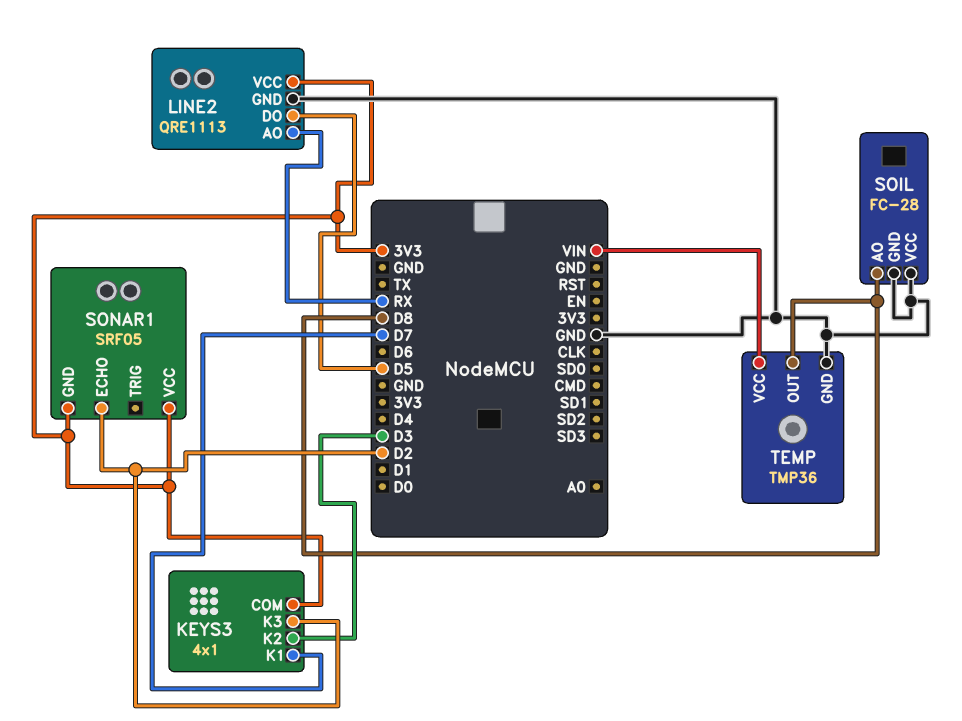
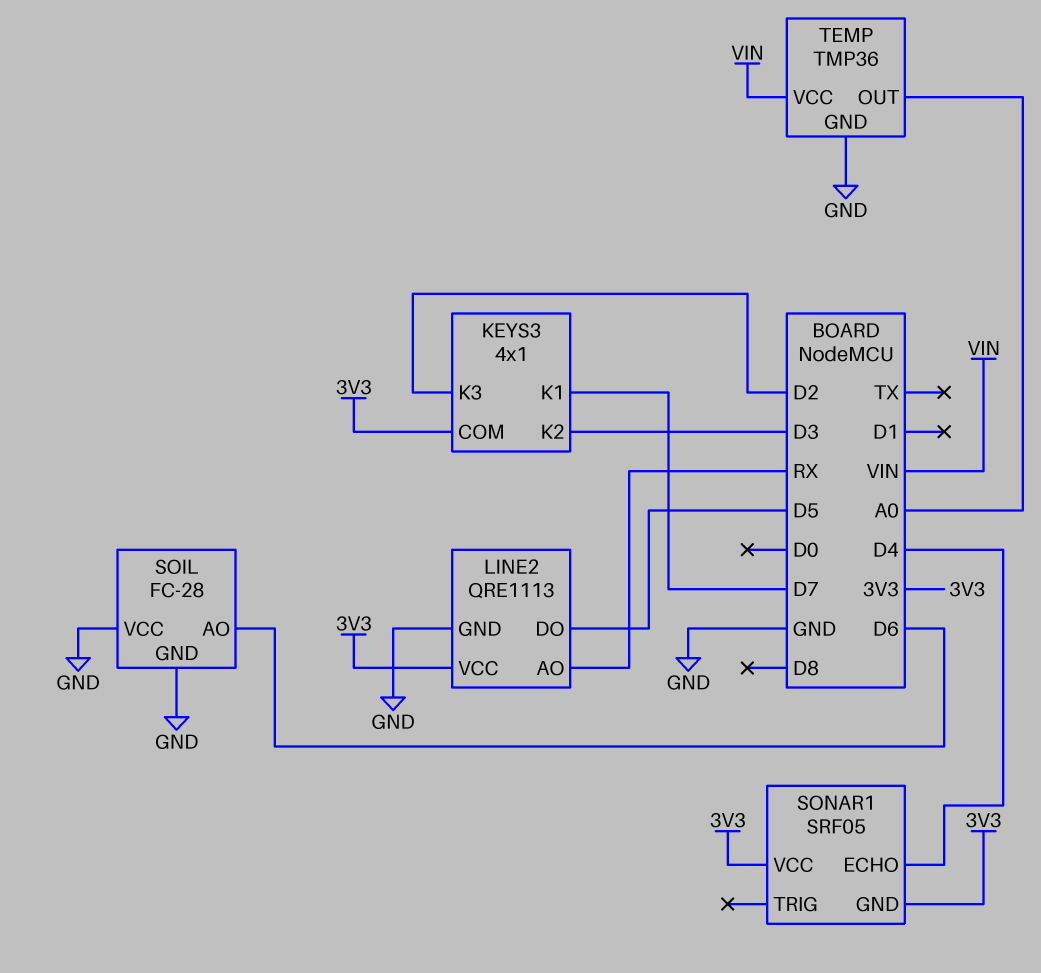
SOIL pin AO: D8 -> D6
SONAR1 pin ECHO: D2 -> D4
TEMP pin OUT: D8 -> A0

